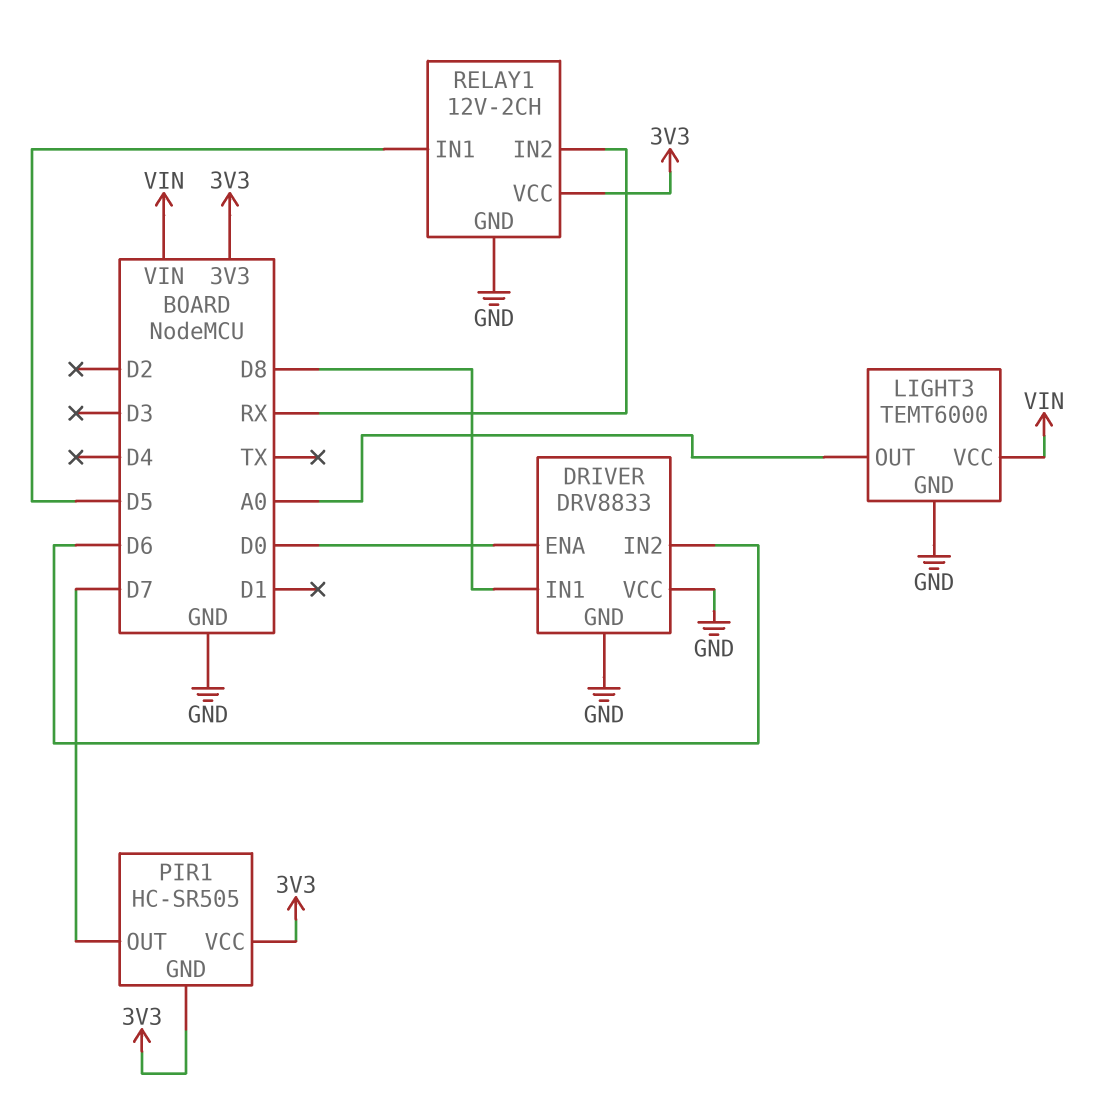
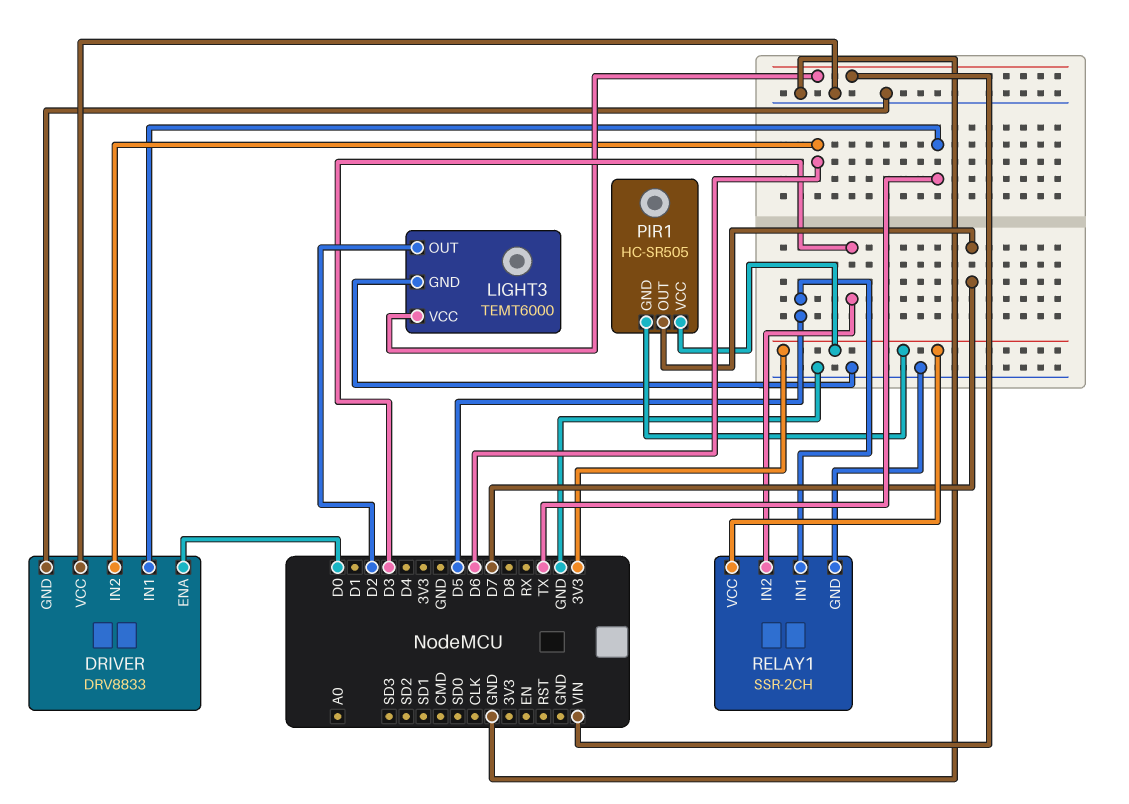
DRIVER pin IN1: D8 -> TX
LIGHT3 pin OUT: A0 -> D2
RELAY1: 12V-2CH -> SSR-2CH
RELAY1 pin IN2: RX -> D3

